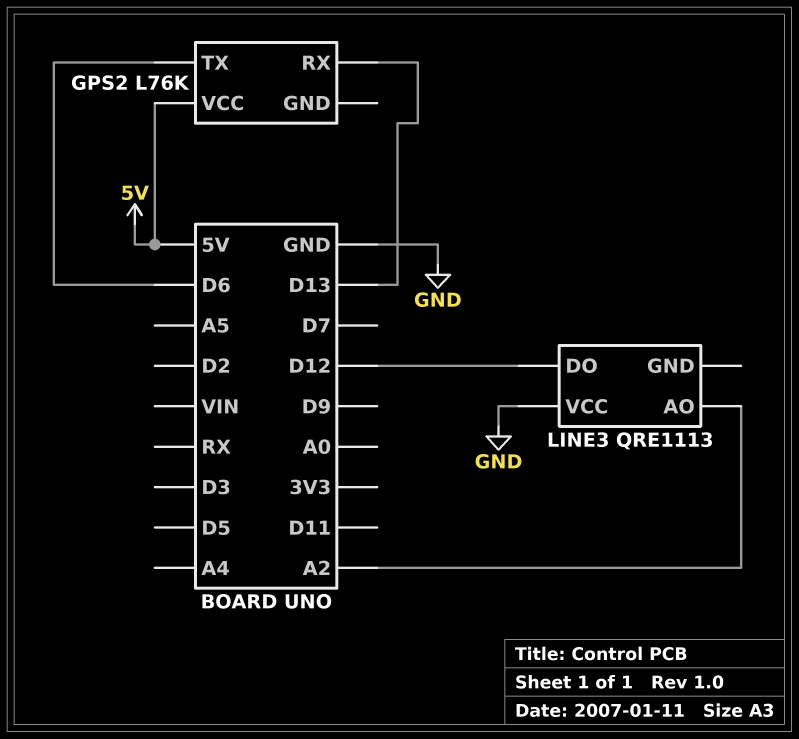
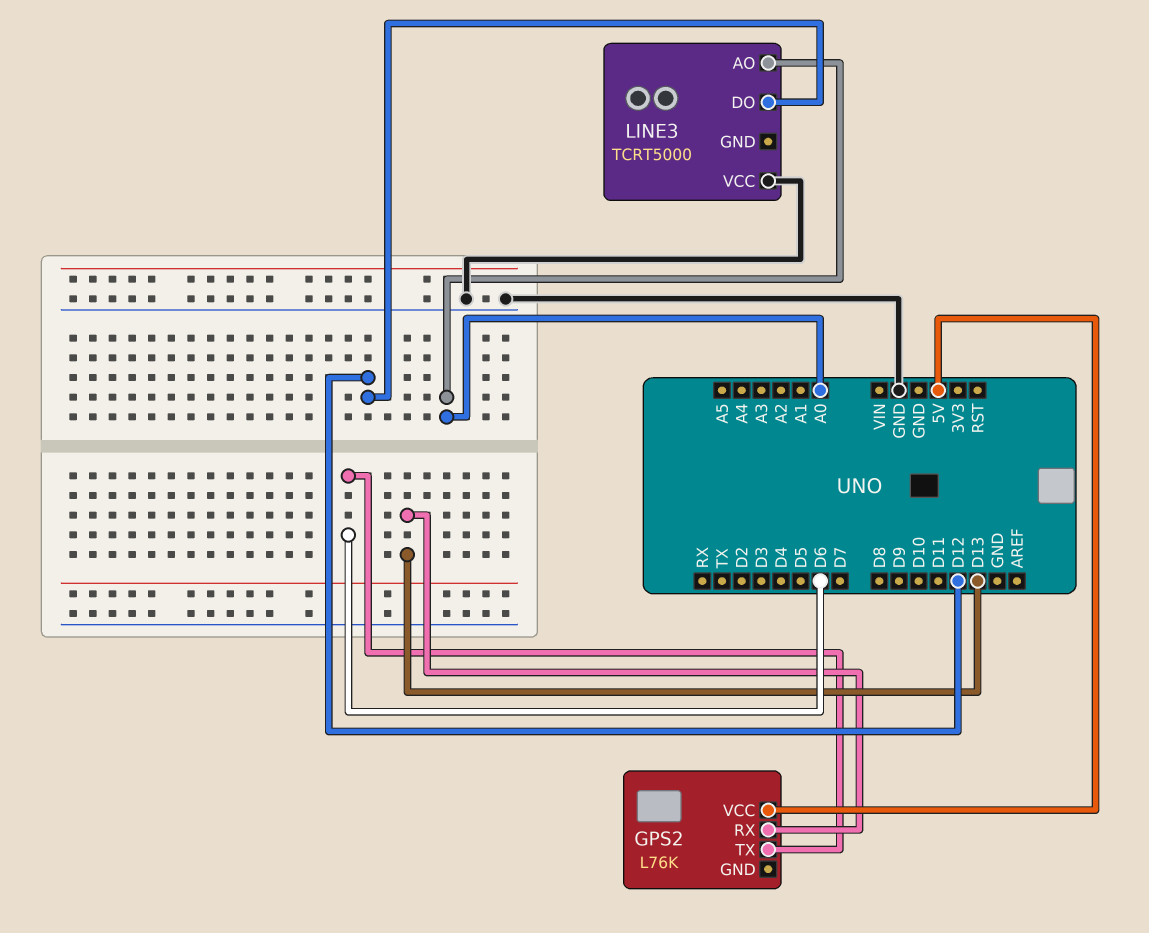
LINE3: QRE1113 -> TCRT5000
LINE3 pin AO: A2 -> A0

